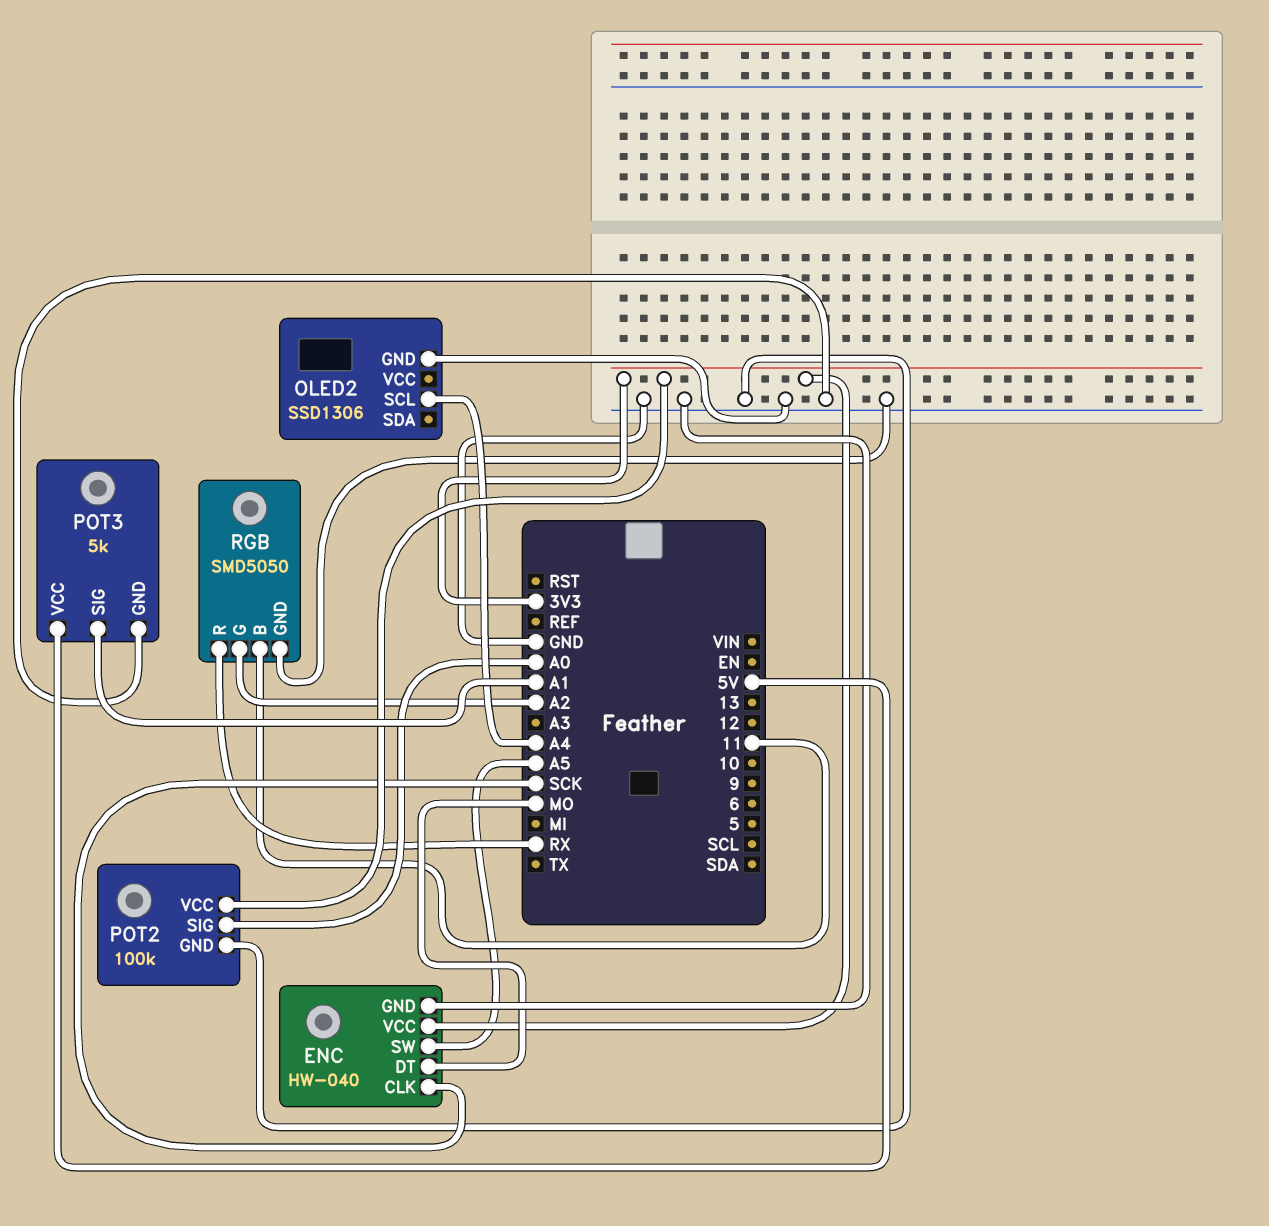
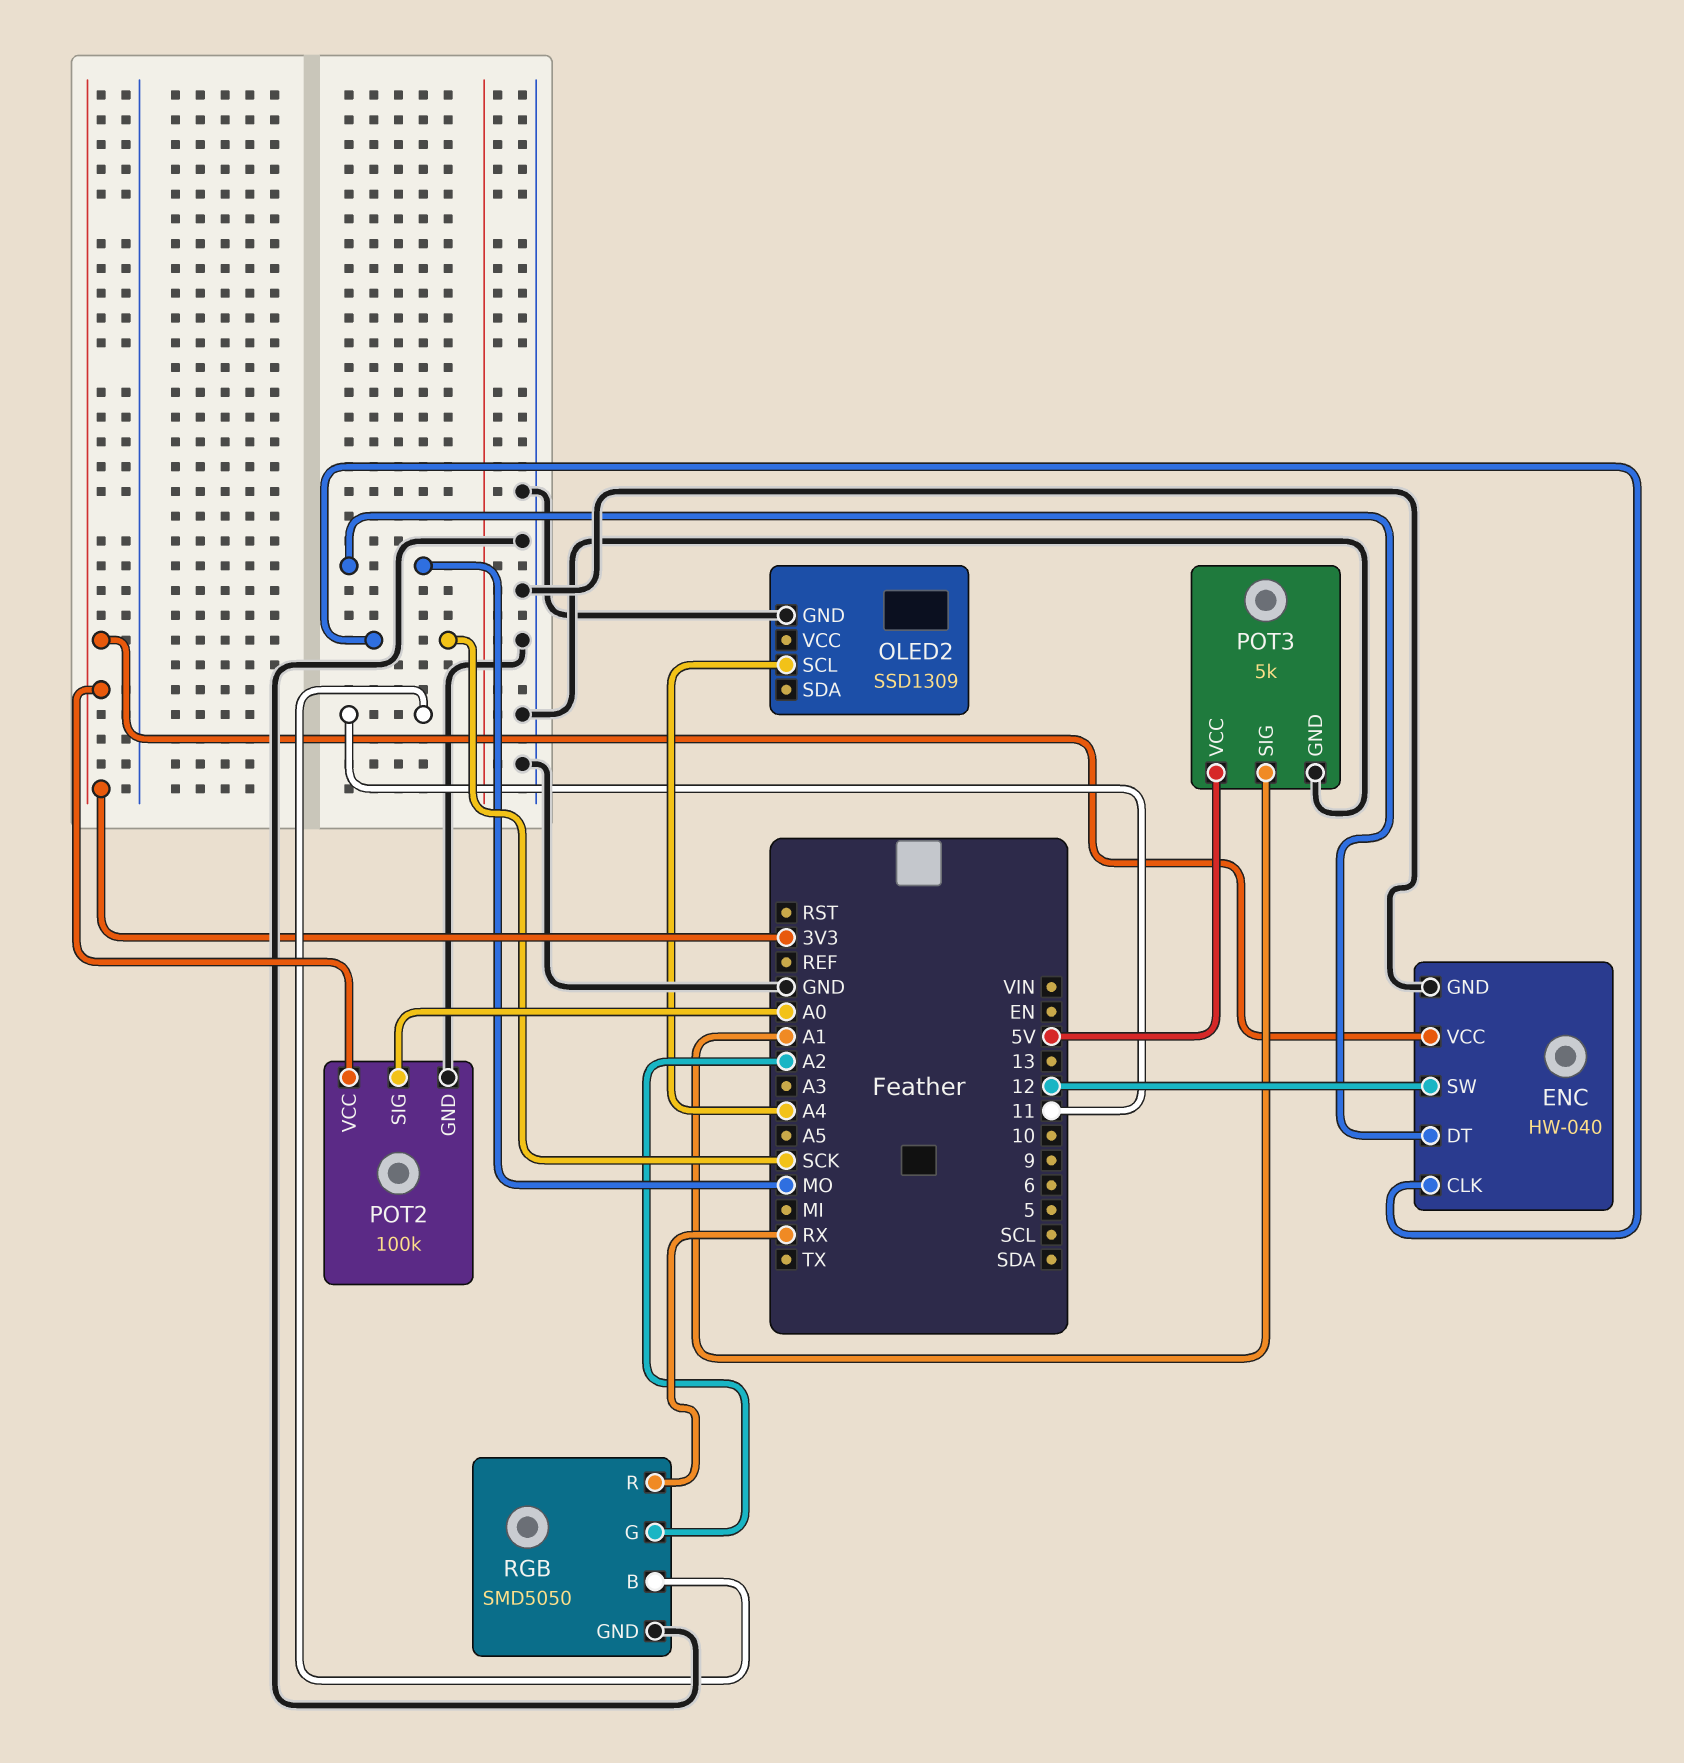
ENC pin SW: A5 -> 12
OLED2: SSD1306 -> SSD1309

